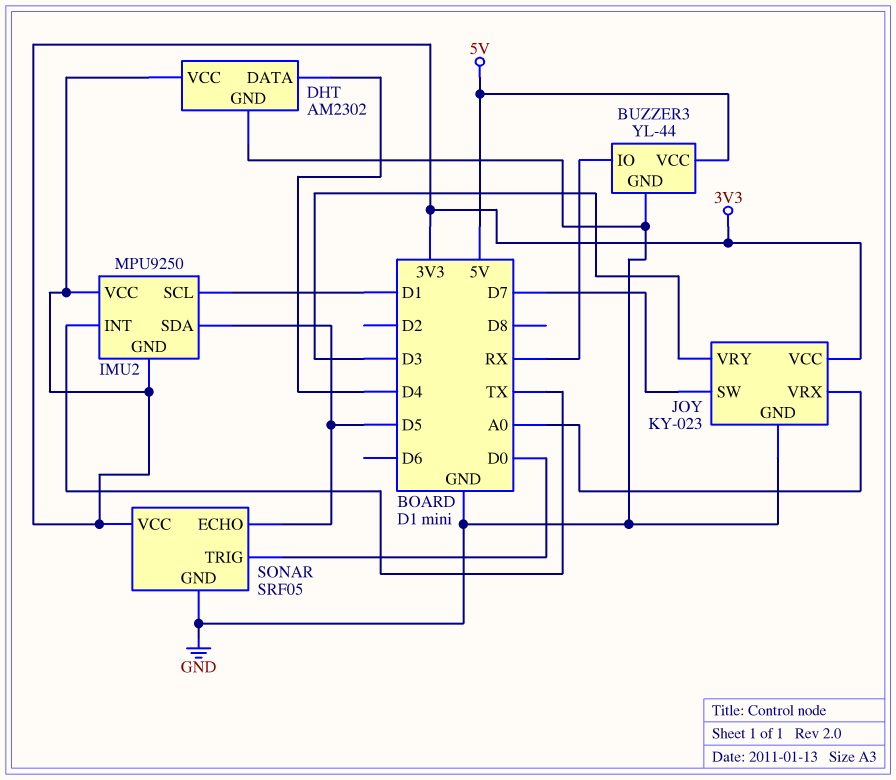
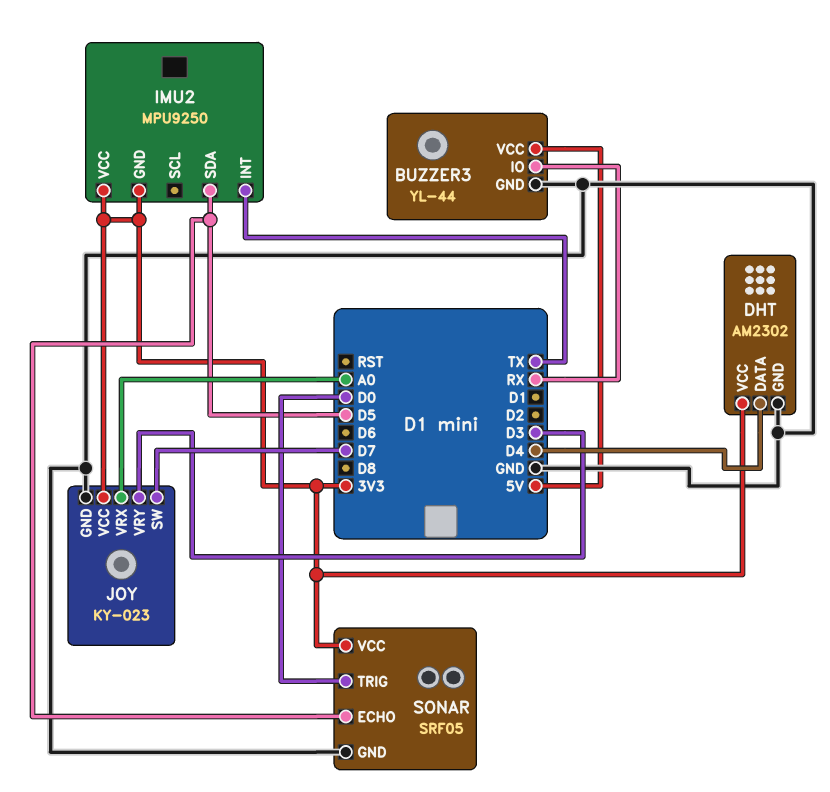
IMU2 pin SCL: D1 -> none

